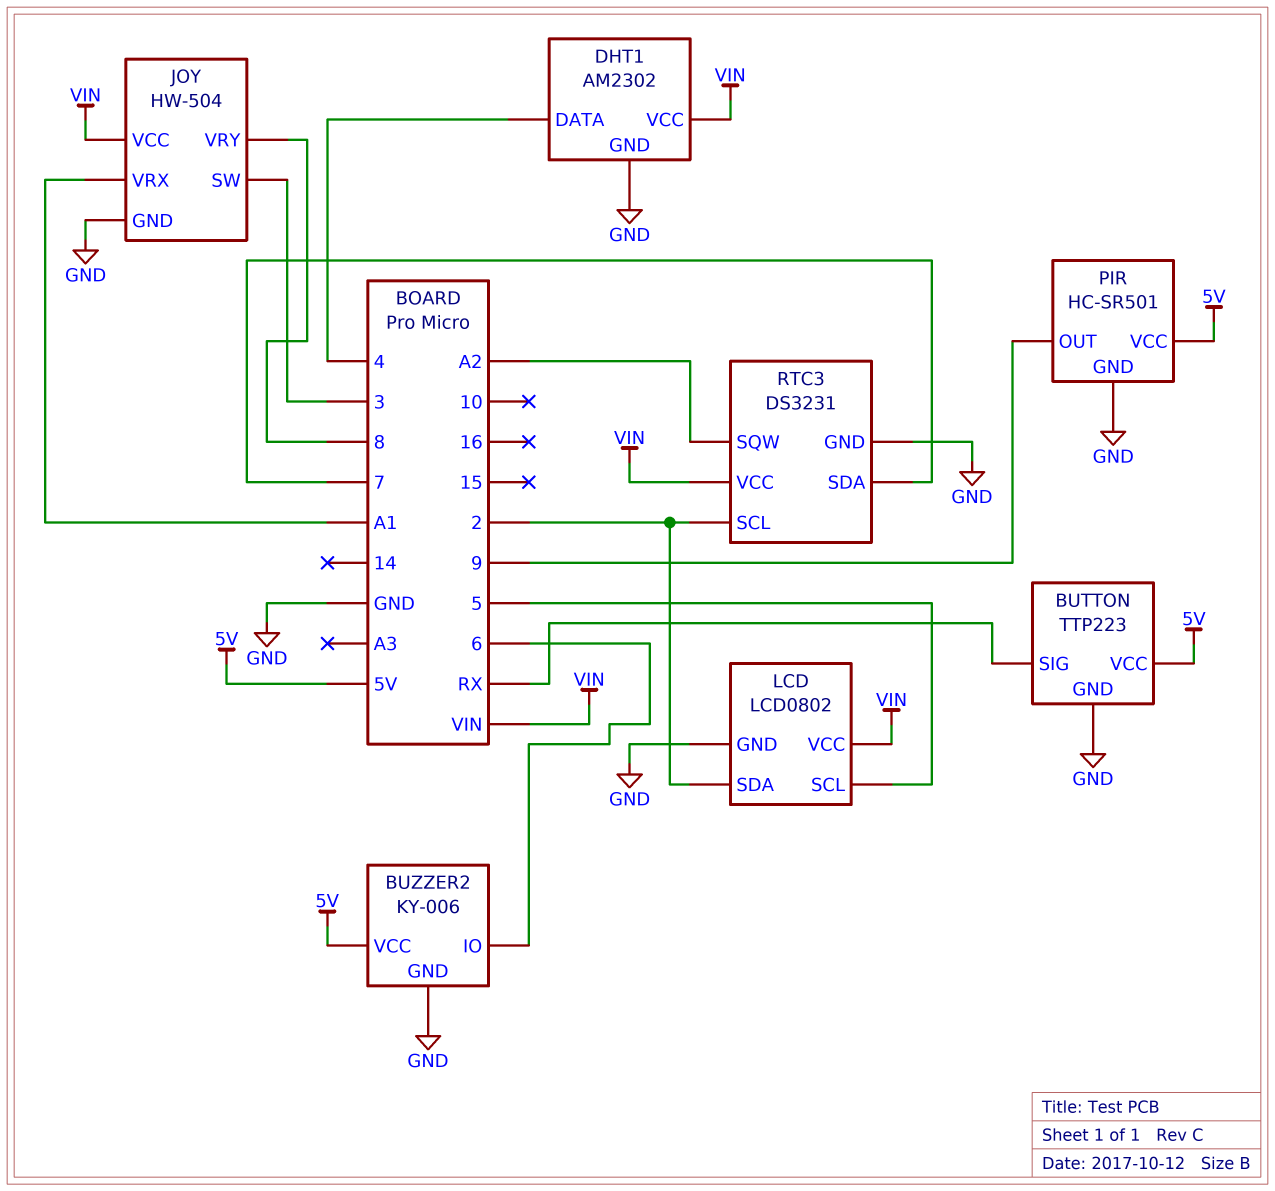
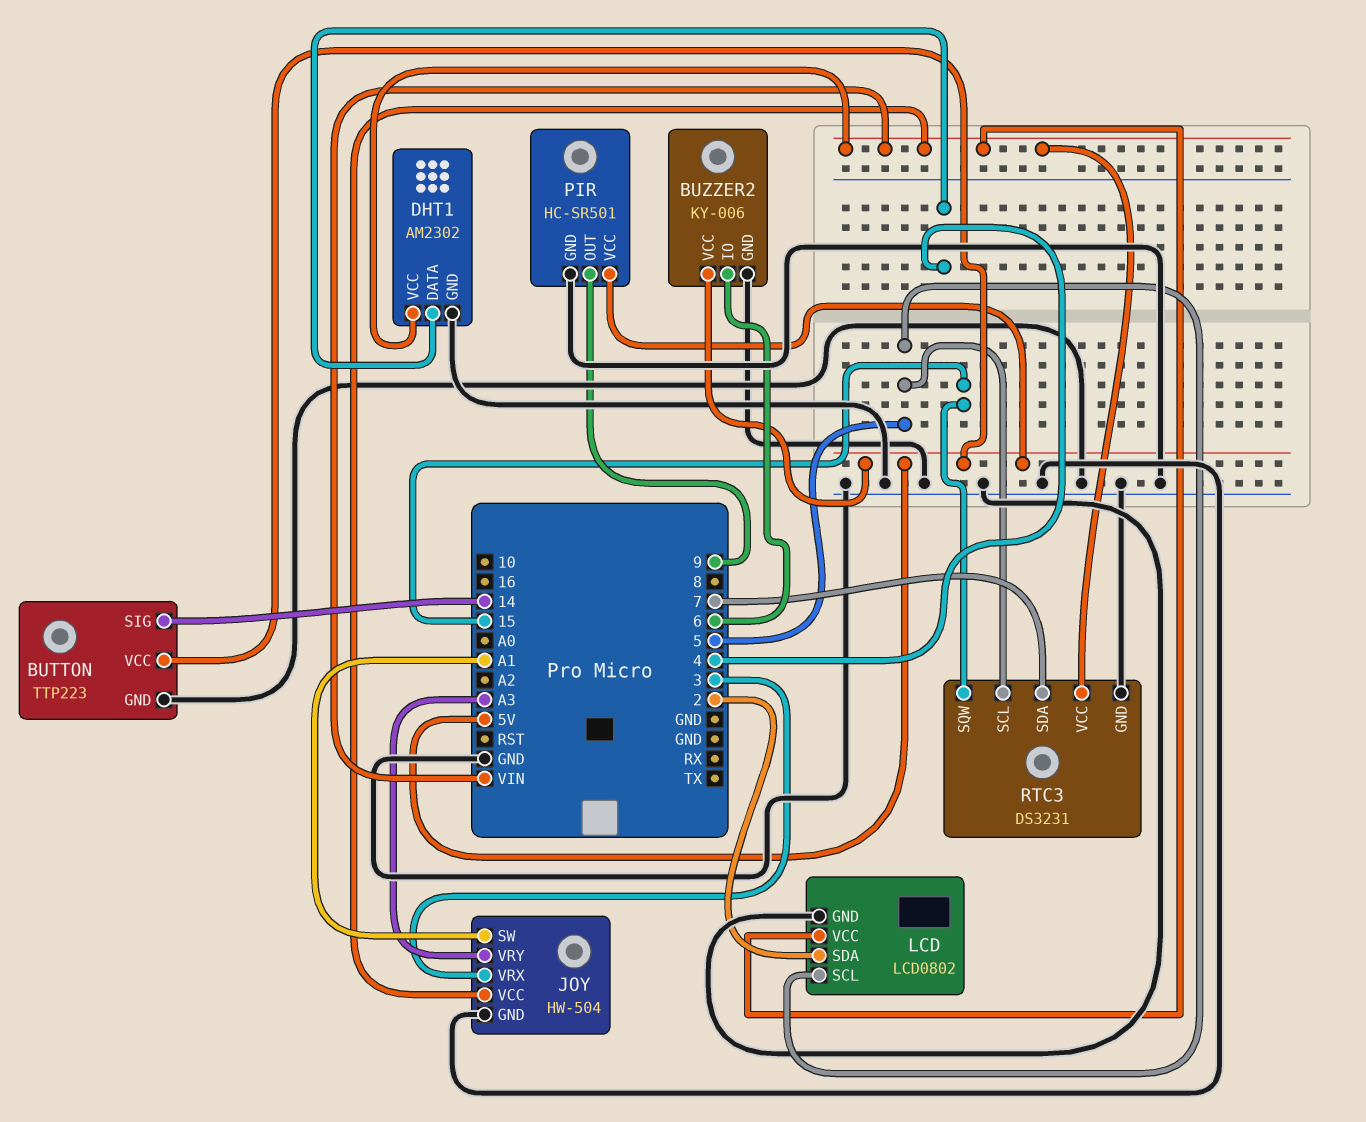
BUTTON pin SIG: RX -> 14
JOY pin SW: 3 -> A1
JOY pin VRX: A1 -> 3
JOY pin VRY: 8 -> A3
RTC3 pin SCL: 2 -> 5
RTC3 pin SQW: A2 -> 15

